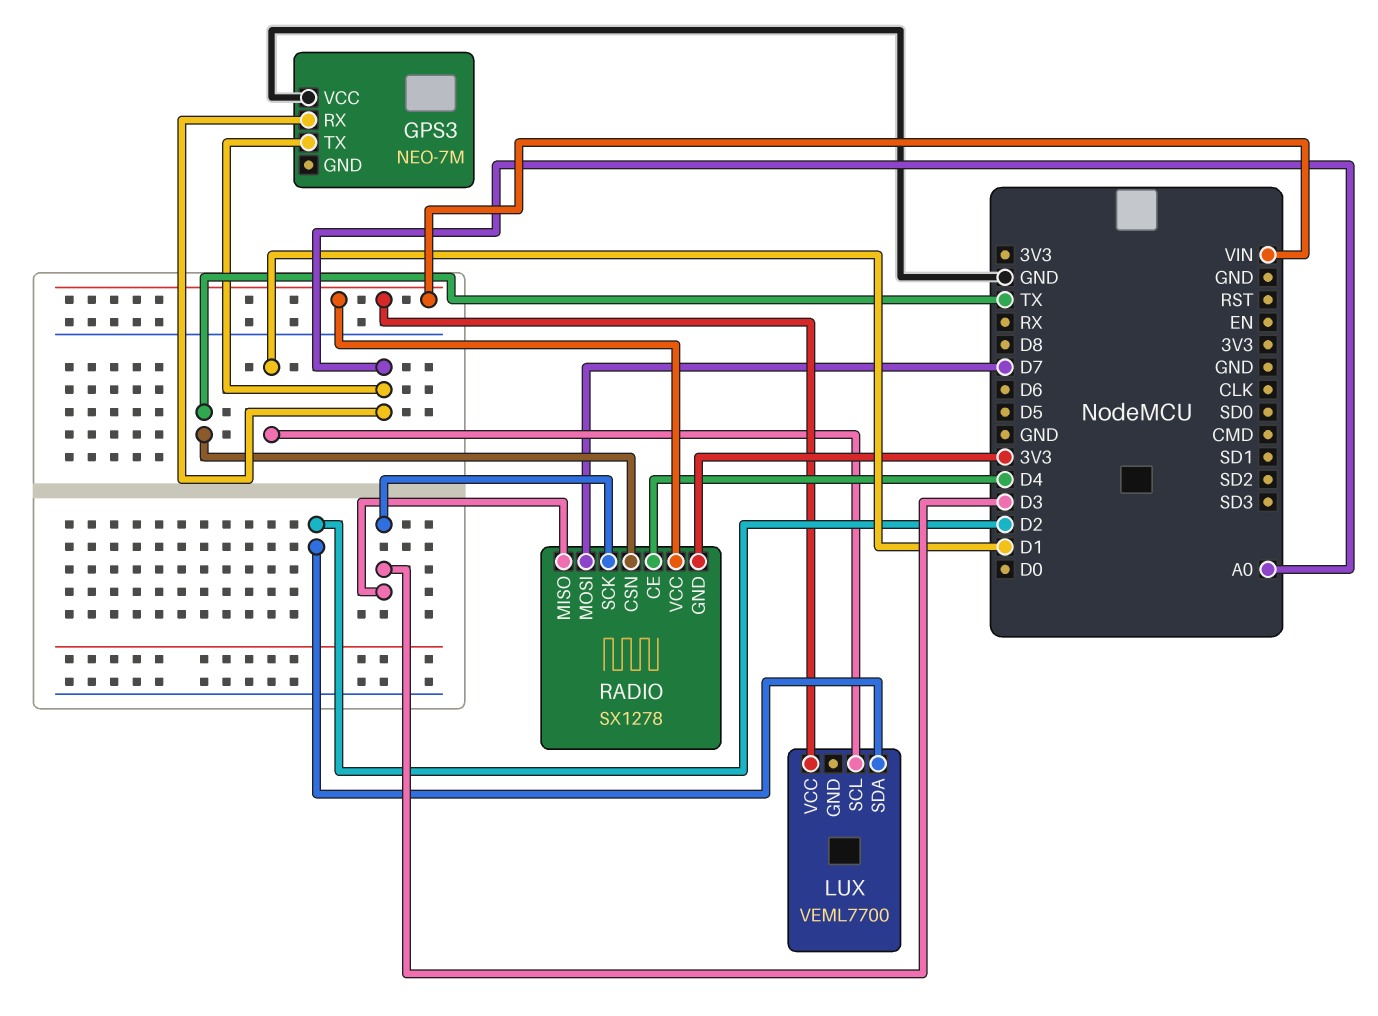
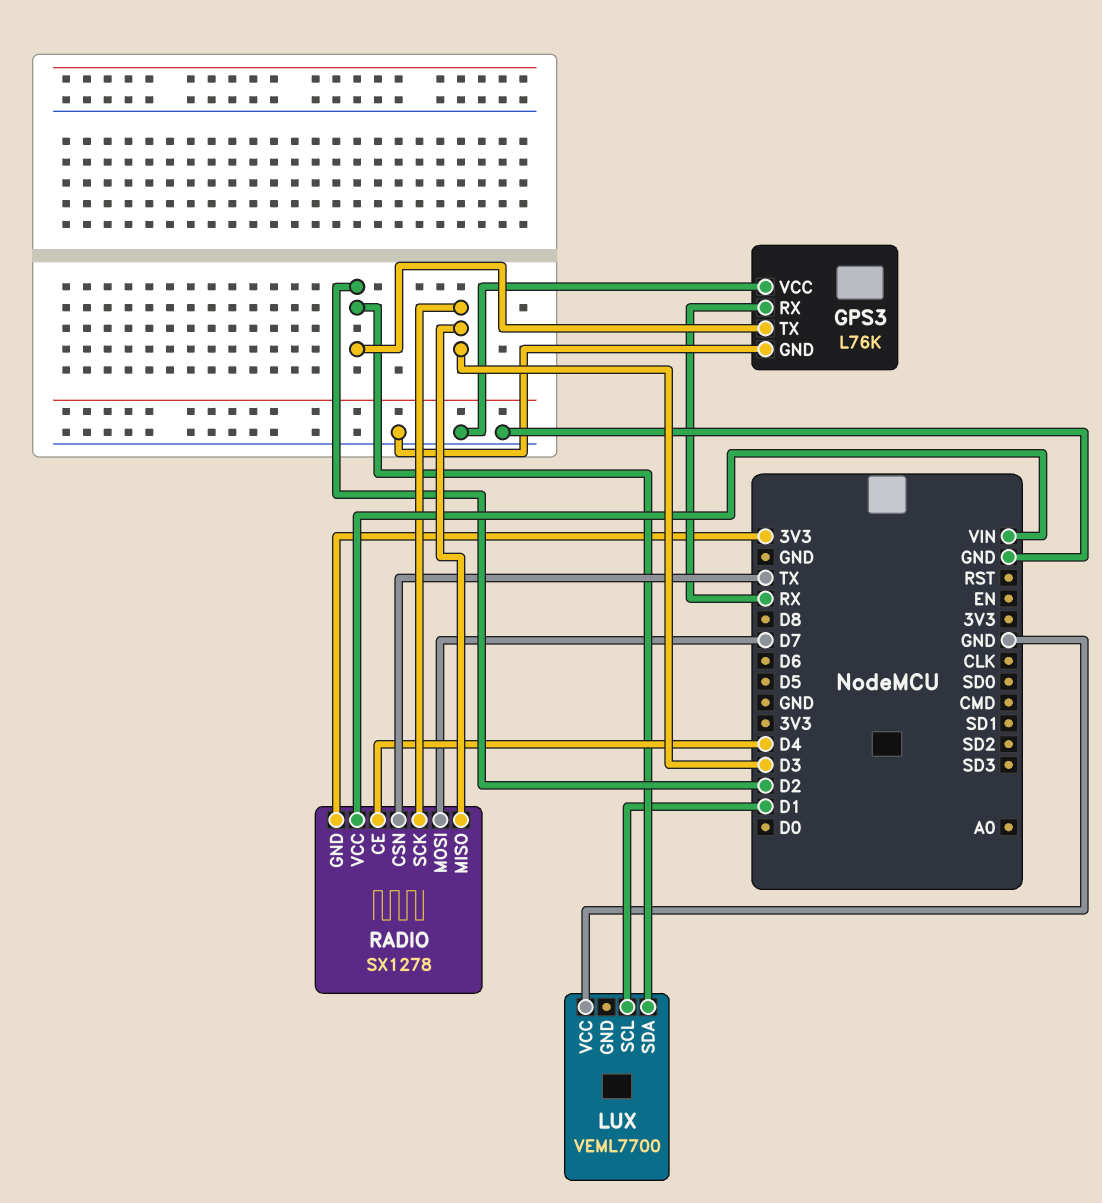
GPS3: NEO-7M -> L76K
GPS3 pin GND: none -> GND
GPS3 pin RX: A0 -> RX
GPS3 pin TX: A0 -> D2
LUX pin VCC: VIN -> GND

